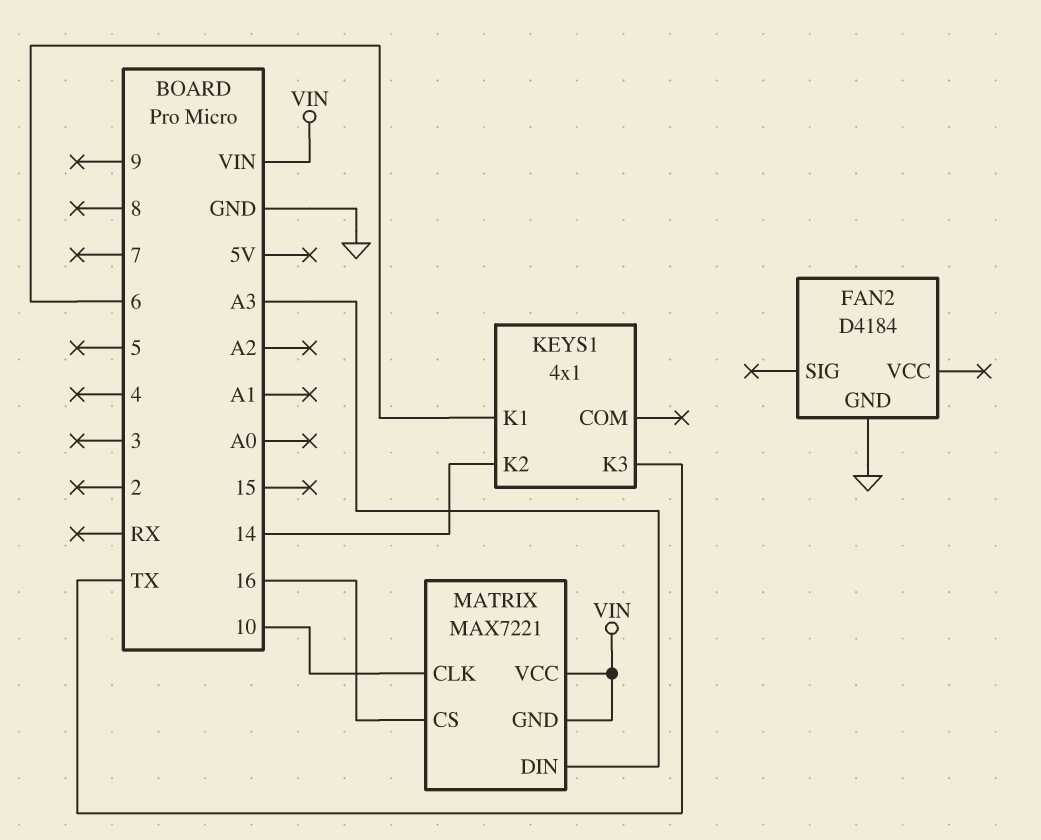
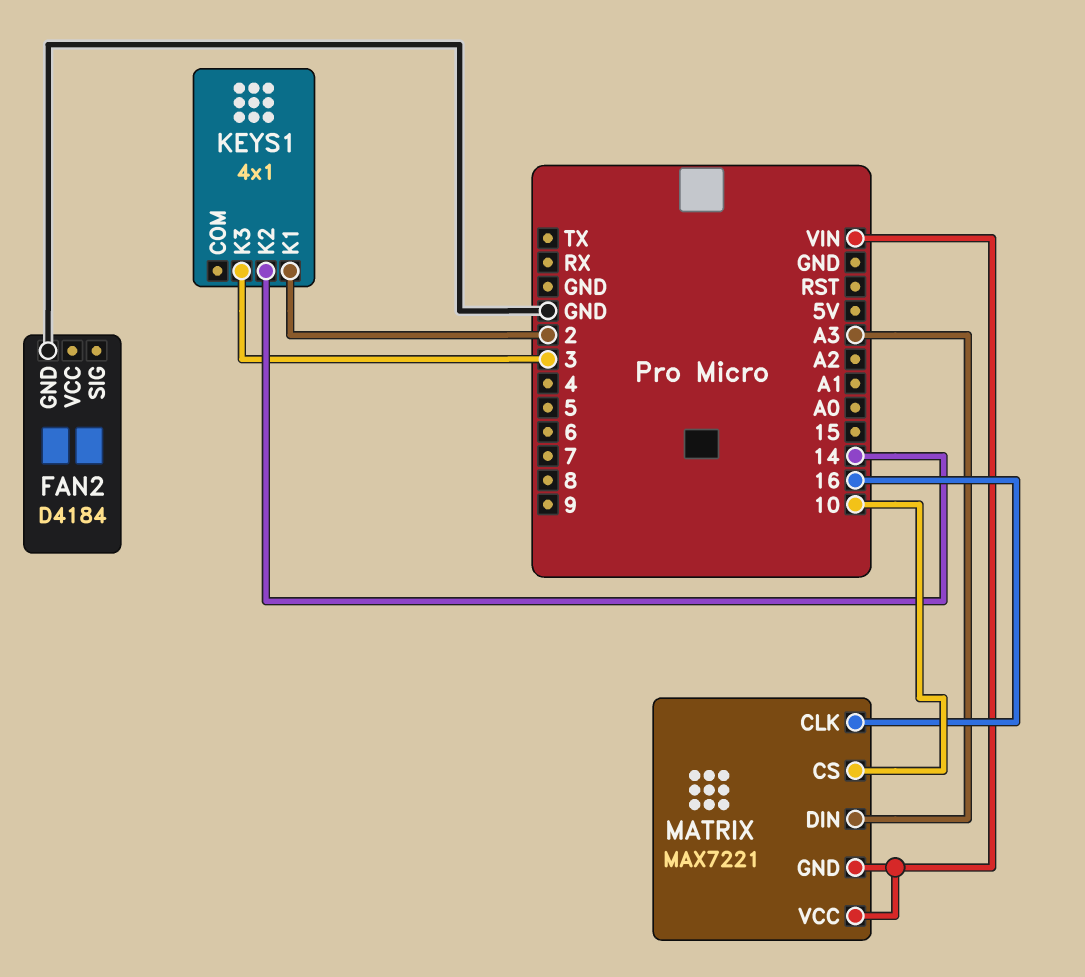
KEYS1 pin K1: 6 -> 2
KEYS1 pin K3: TX -> 3
MATRIX pin CLK: 10 -> 16
MATRIX pin CS: 16 -> 10

